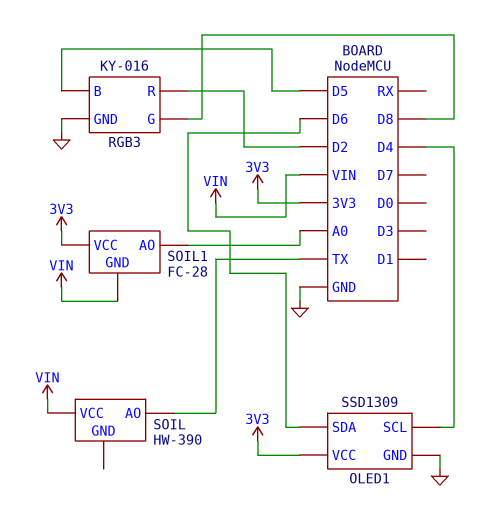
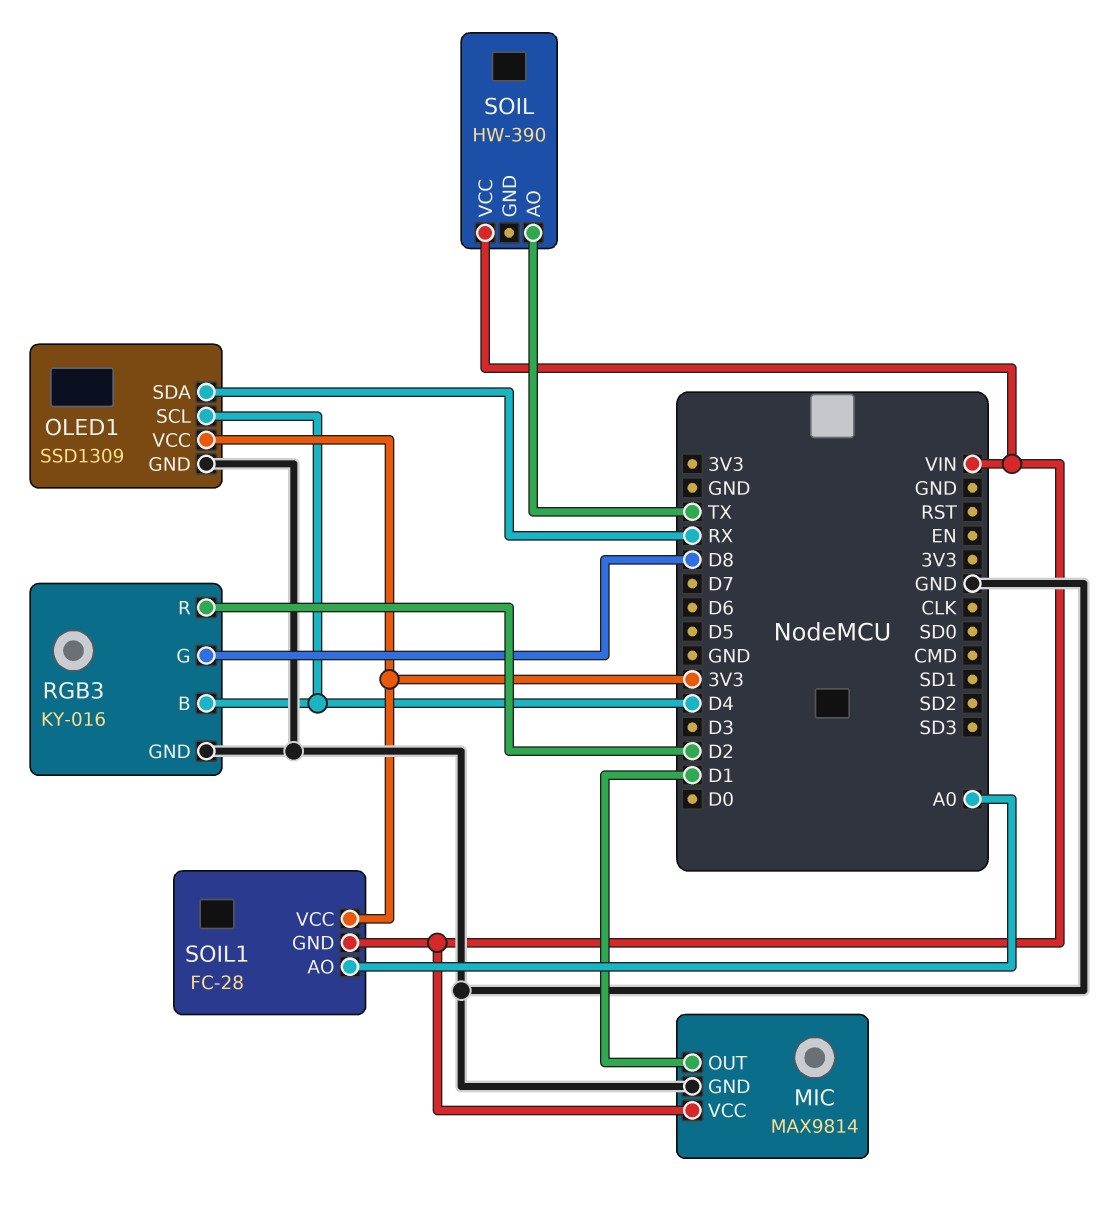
MIC: none -> MAX9814
MIC pin GND: none -> GND
MIC pin OUT: none -> D1
MIC pin VCC: none -> VIN
OLED1 pin SDA: D6 -> RX
RGB3 pin B: D5 -> D4

